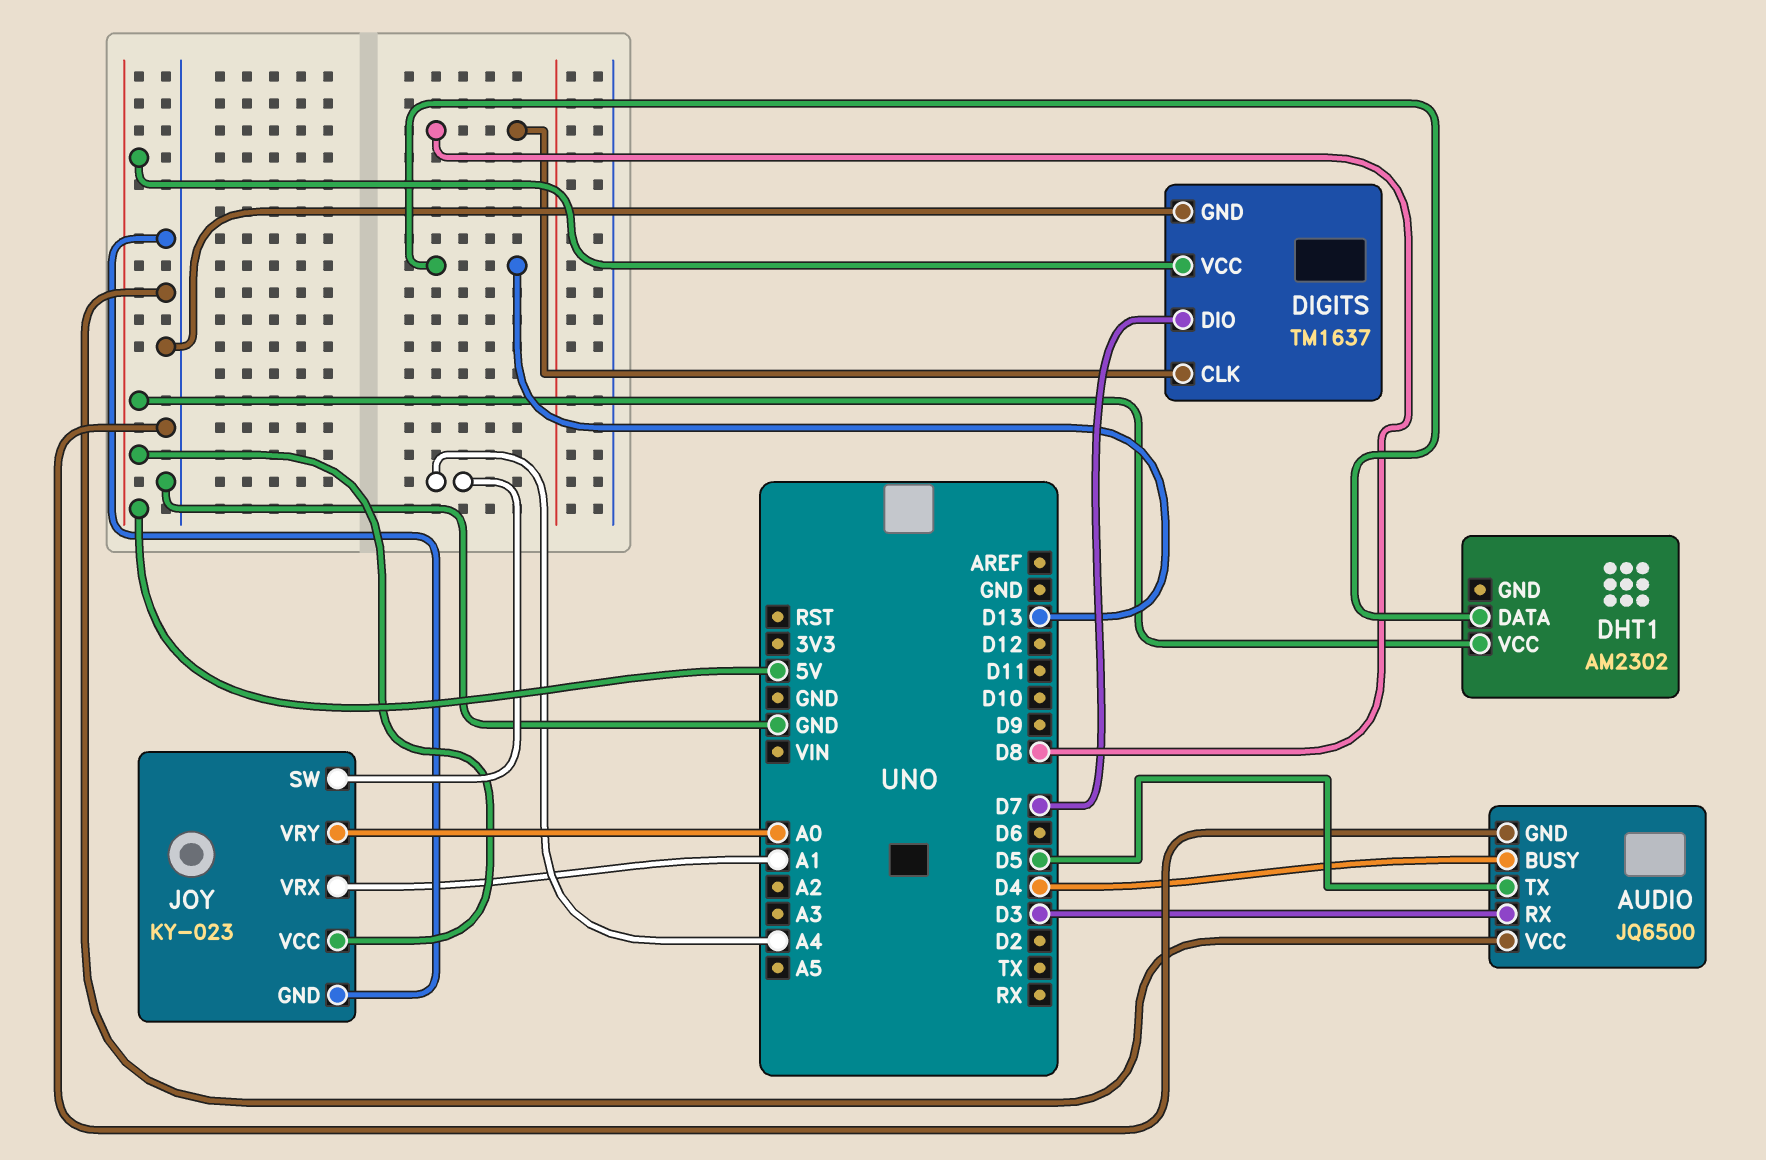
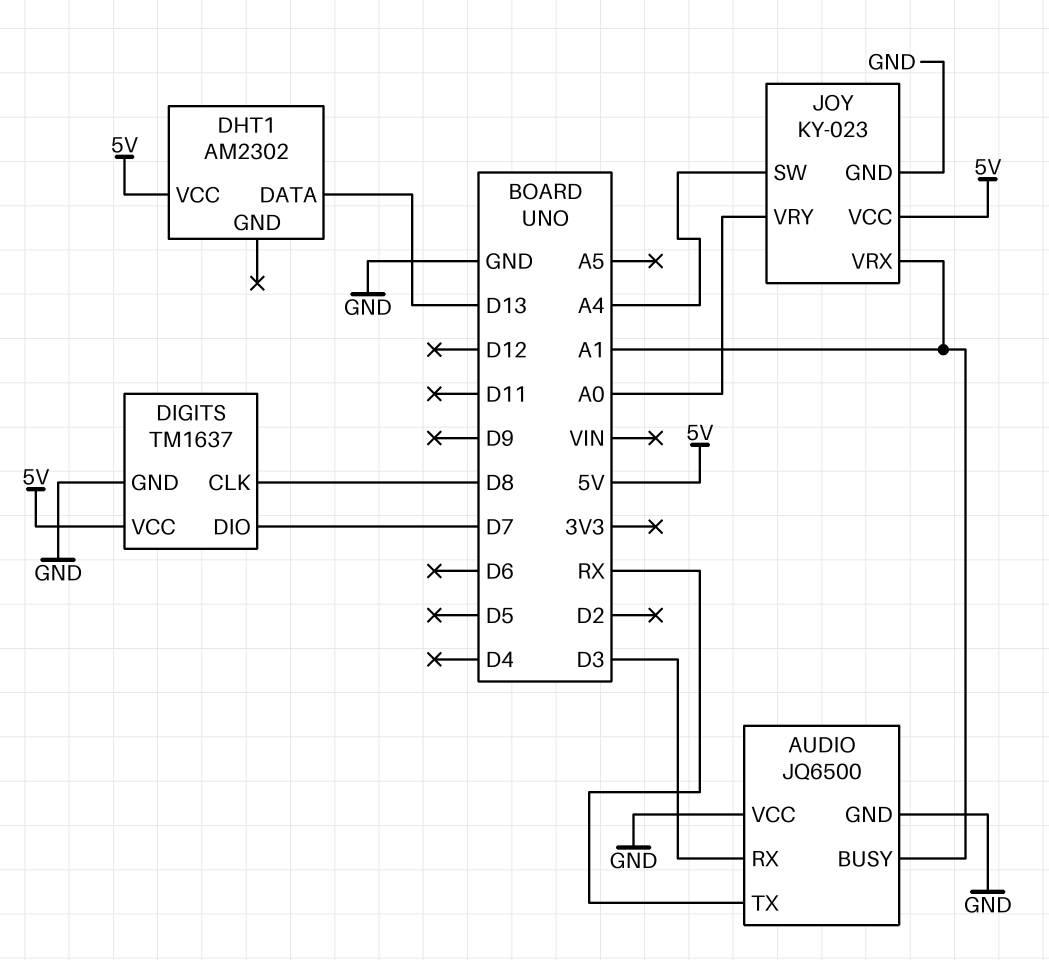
AUDIO pin BUSY: D4 -> A1
AUDIO pin TX: D5 -> RX

